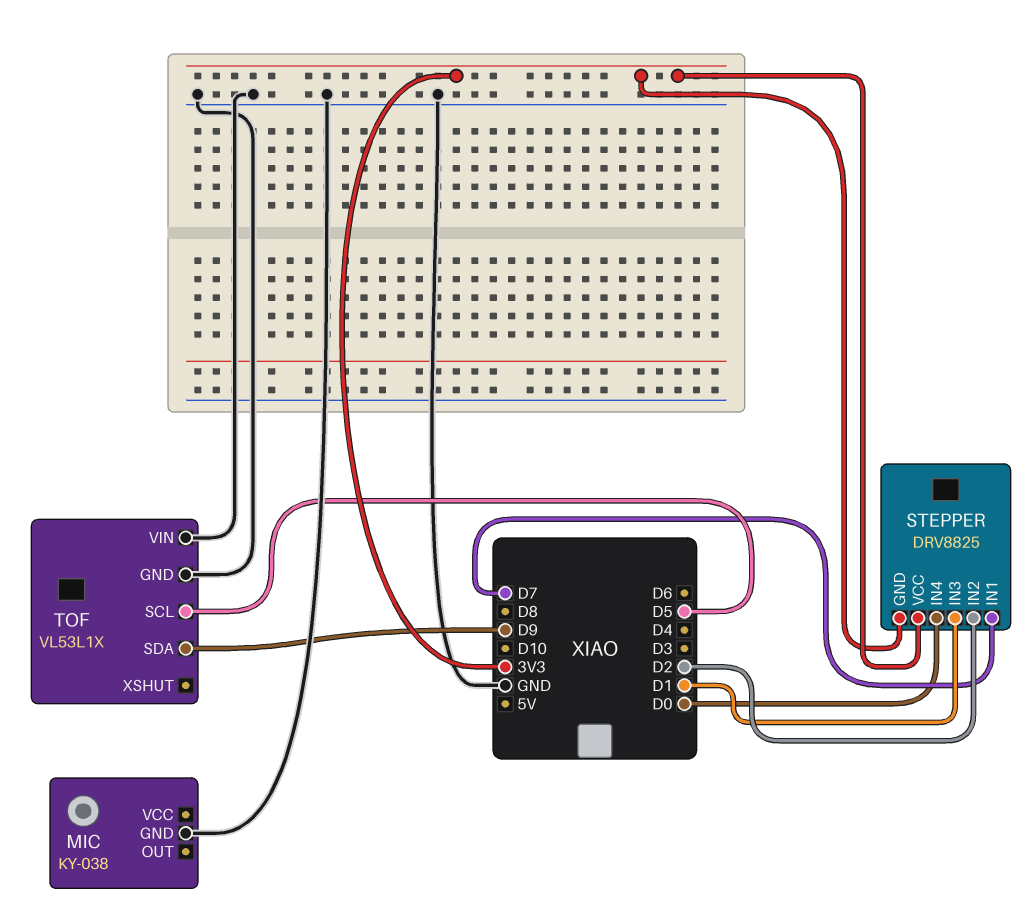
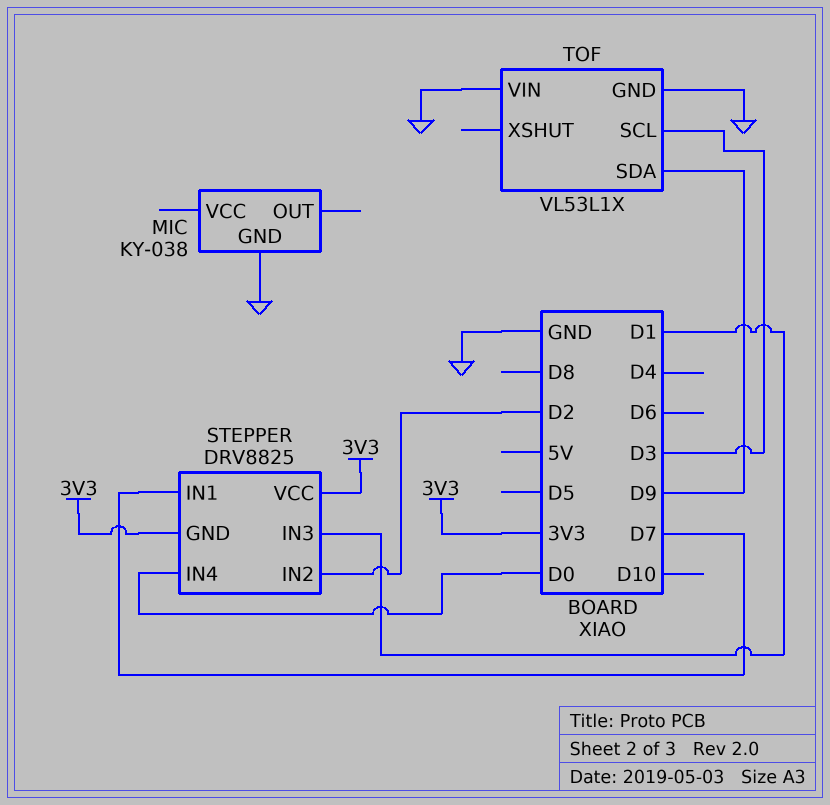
TOF pin SCL: D5 -> D3

